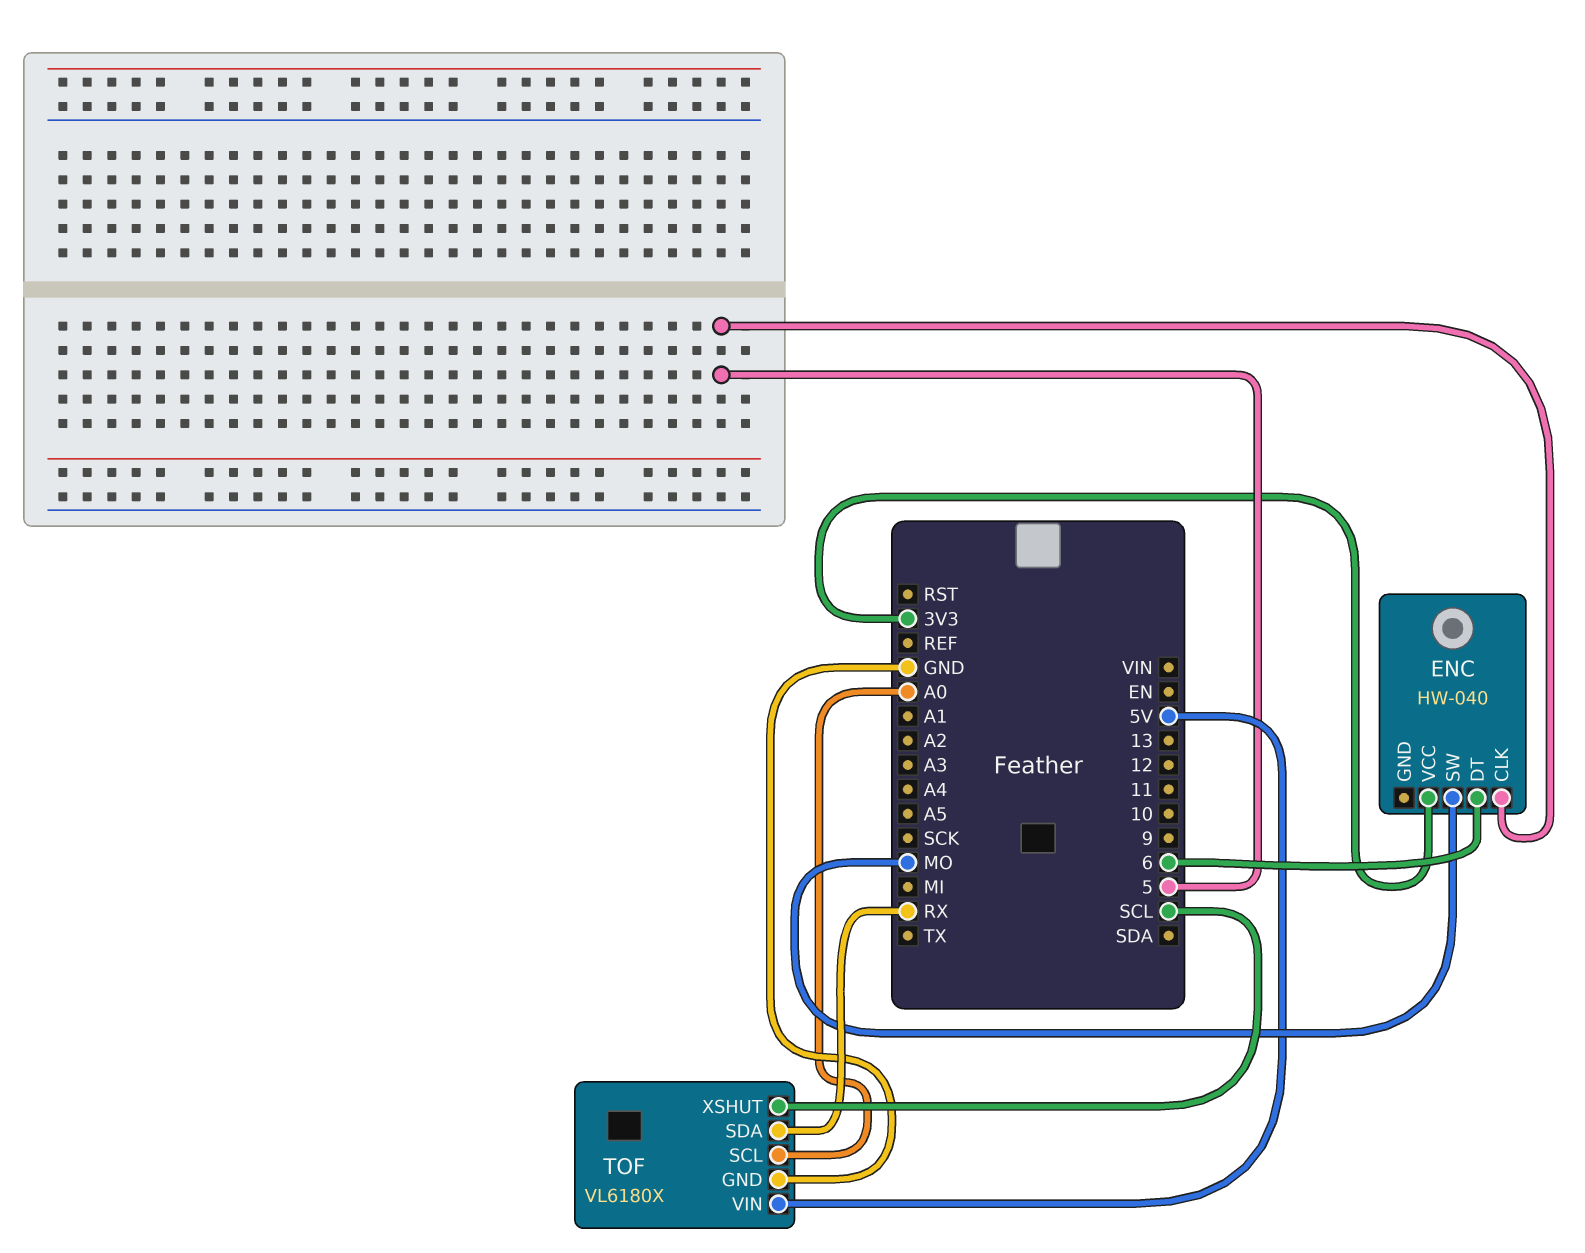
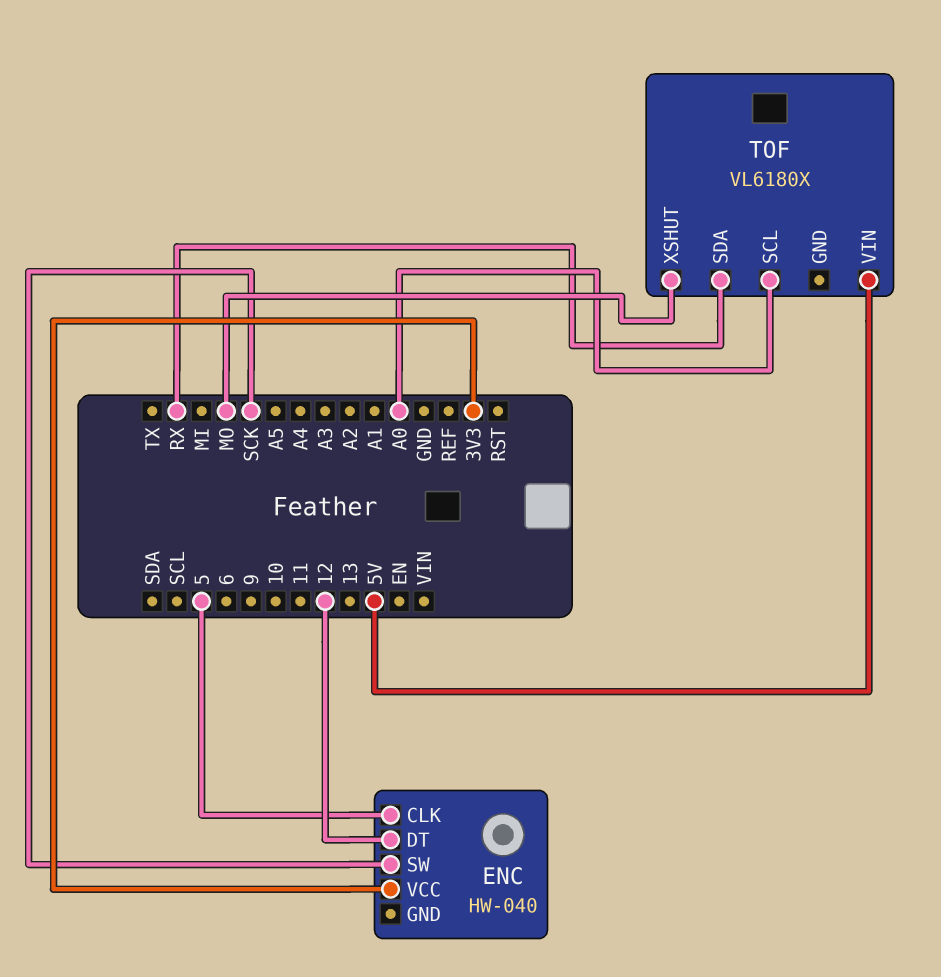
ENC pin DT: 6 -> 12
ENC pin SW: MO -> SCK
TOF pin GND: GND -> none
TOF pin XSHUT: SCL -> MO

